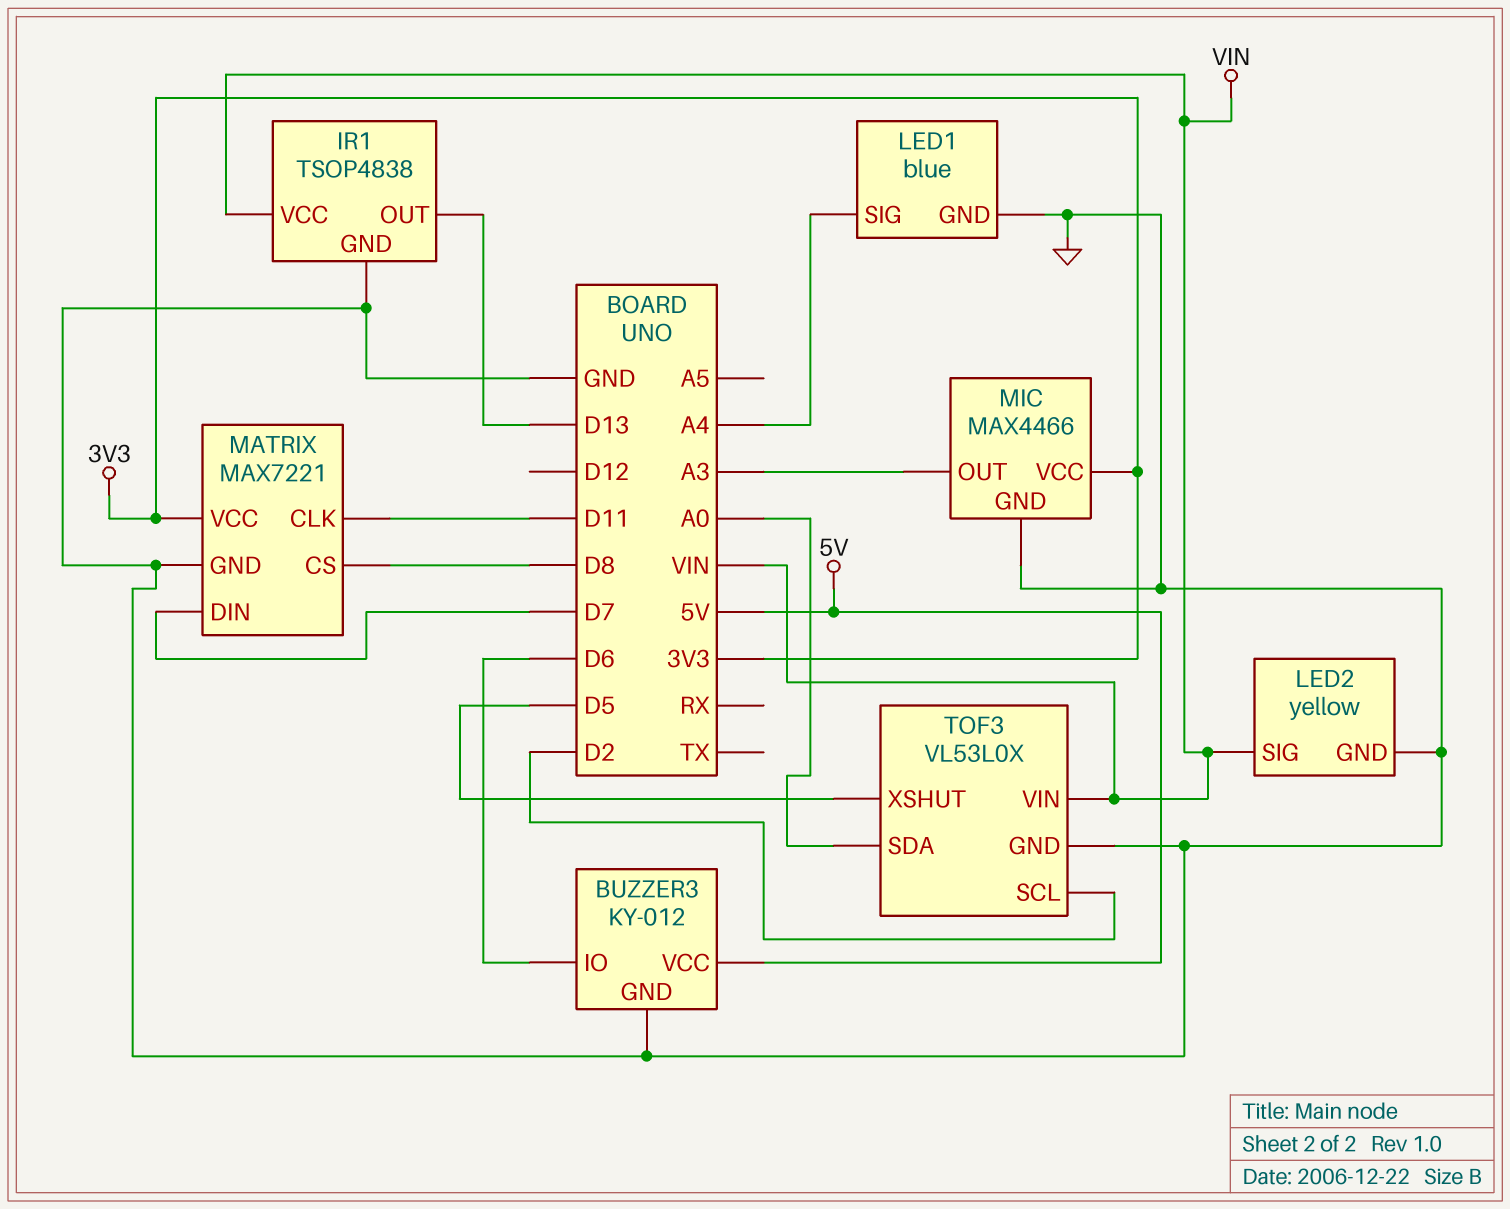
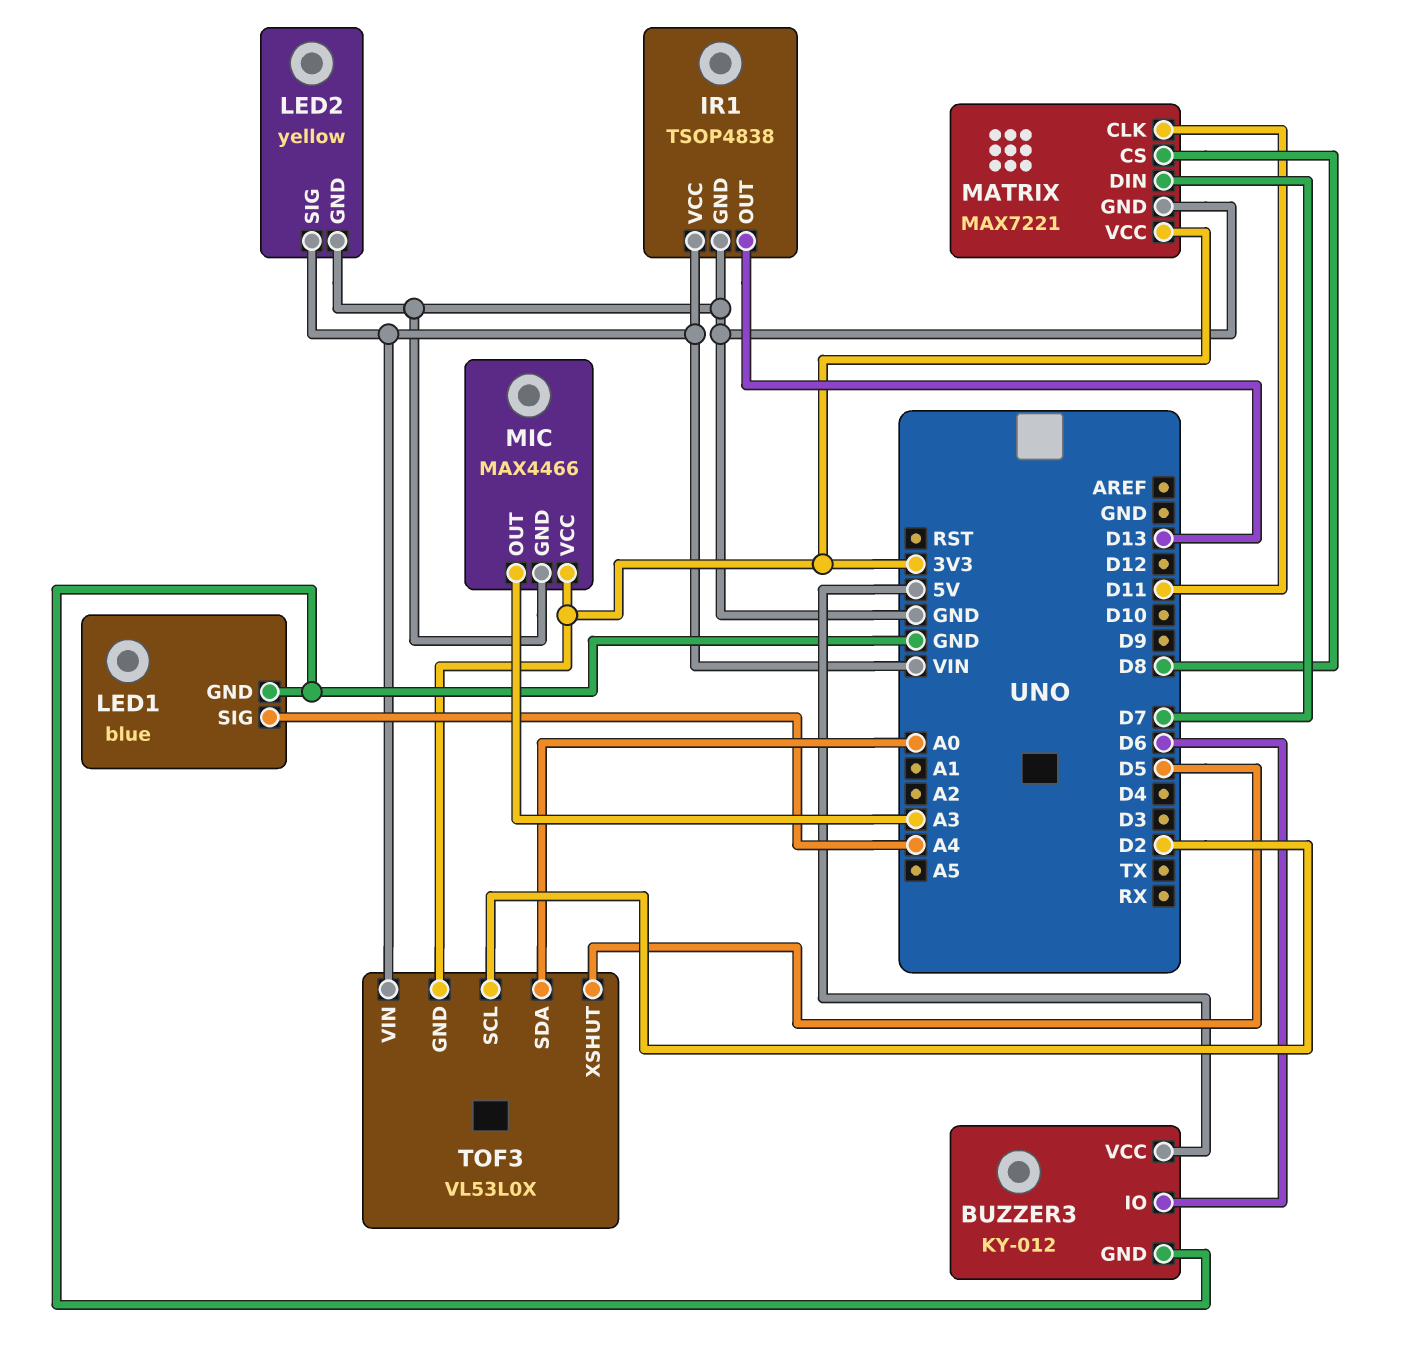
TOF3 pin GND: GND -> 3V3

